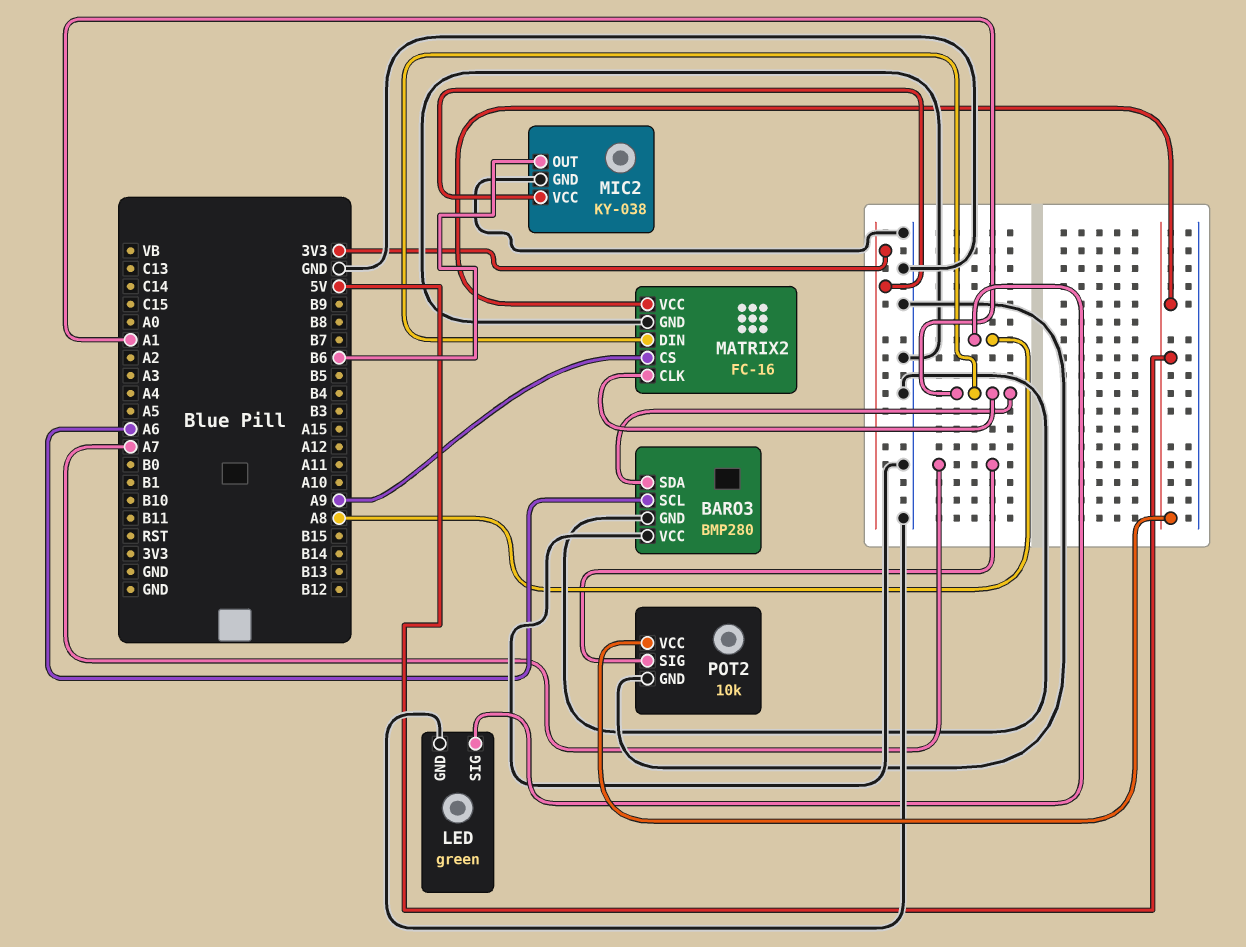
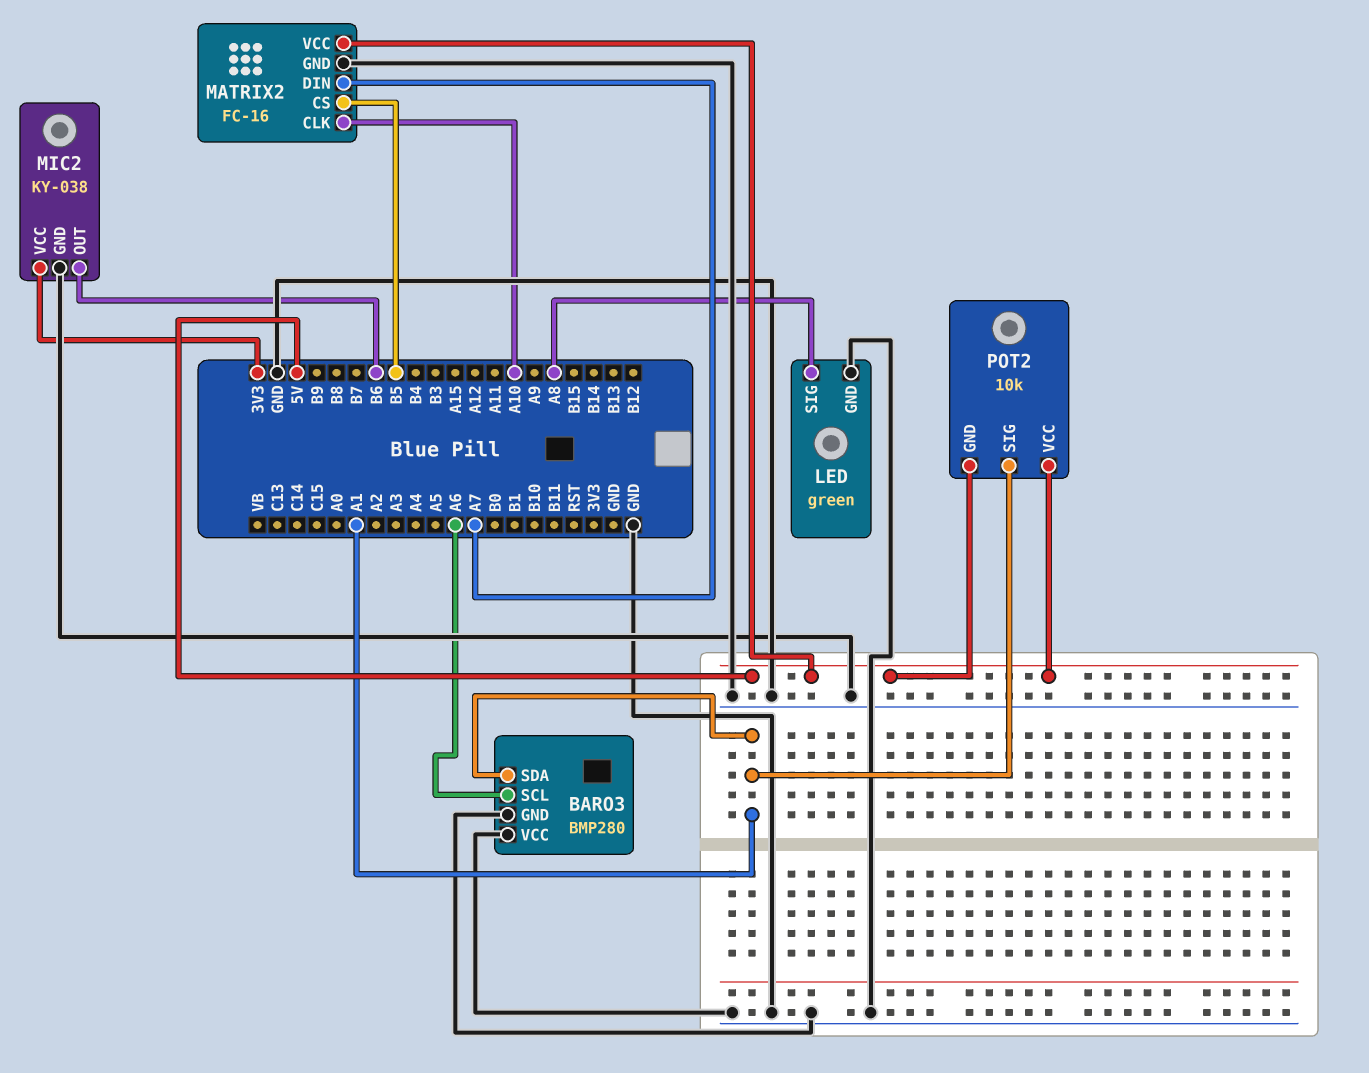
MATRIX2 pin CLK: A1 -> A10
MATRIX2 pin CS: A9 -> B5
MATRIX2 pin DIN: A1 -> A7
POT2 pin GND: GND -> 5V
POT2 pin SIG: A7 -> A1

